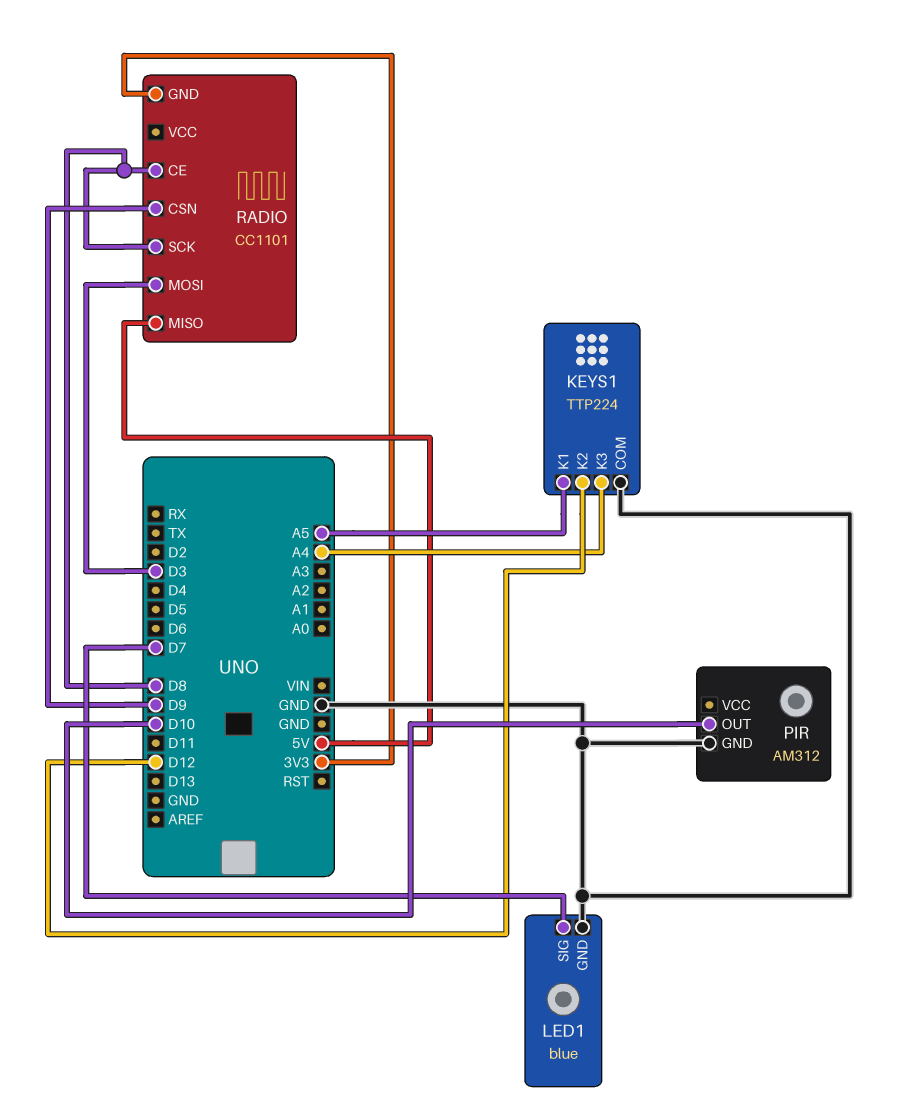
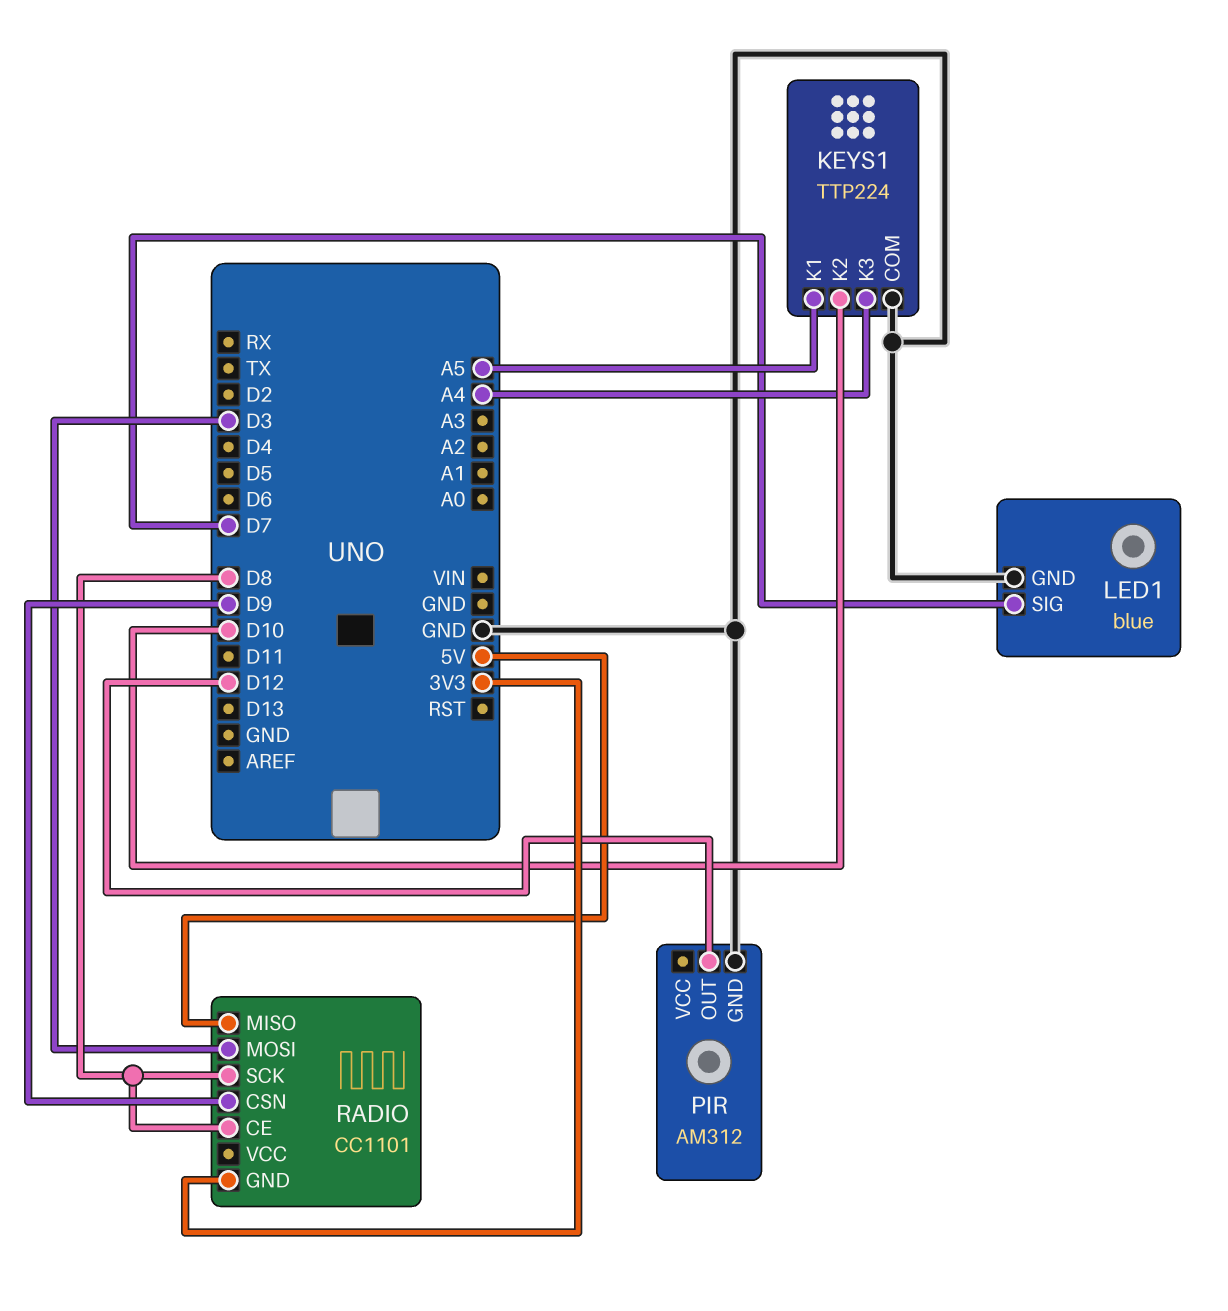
KEYS1 pin K2: D12 -> D10
PIR pin OUT: D10 -> D12

